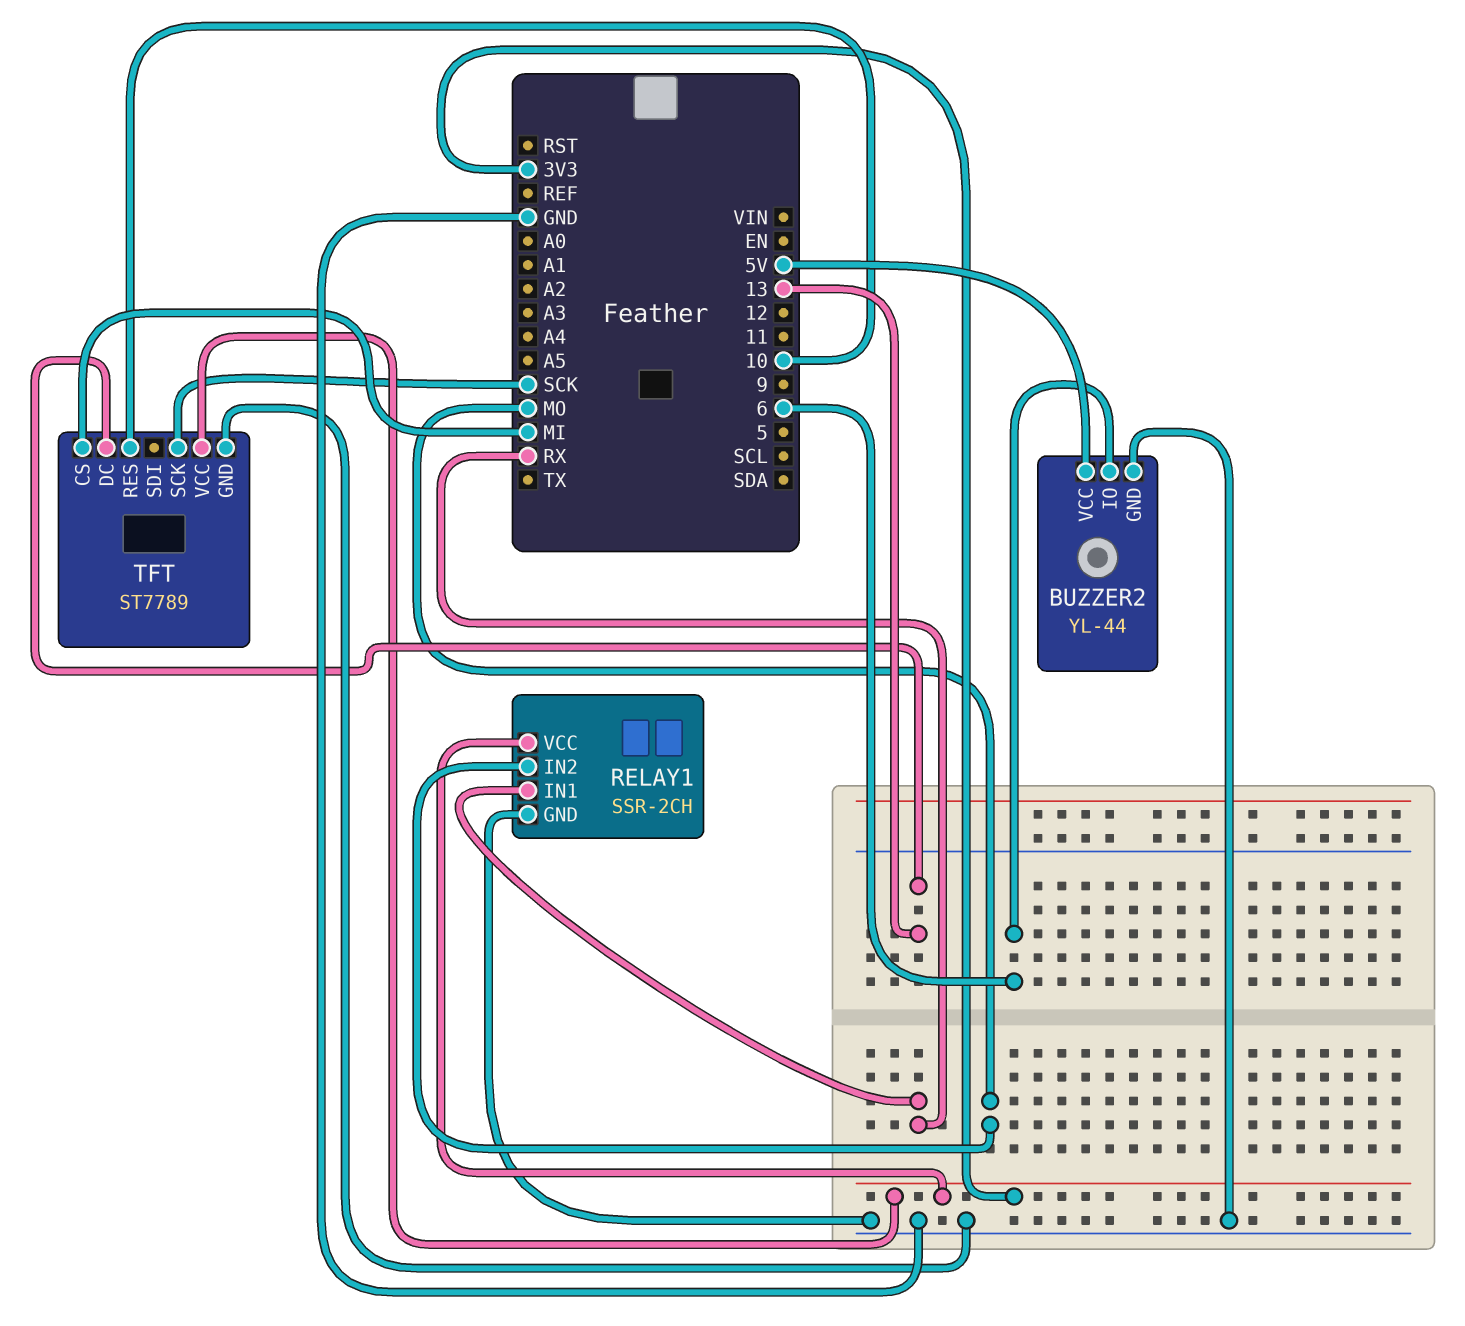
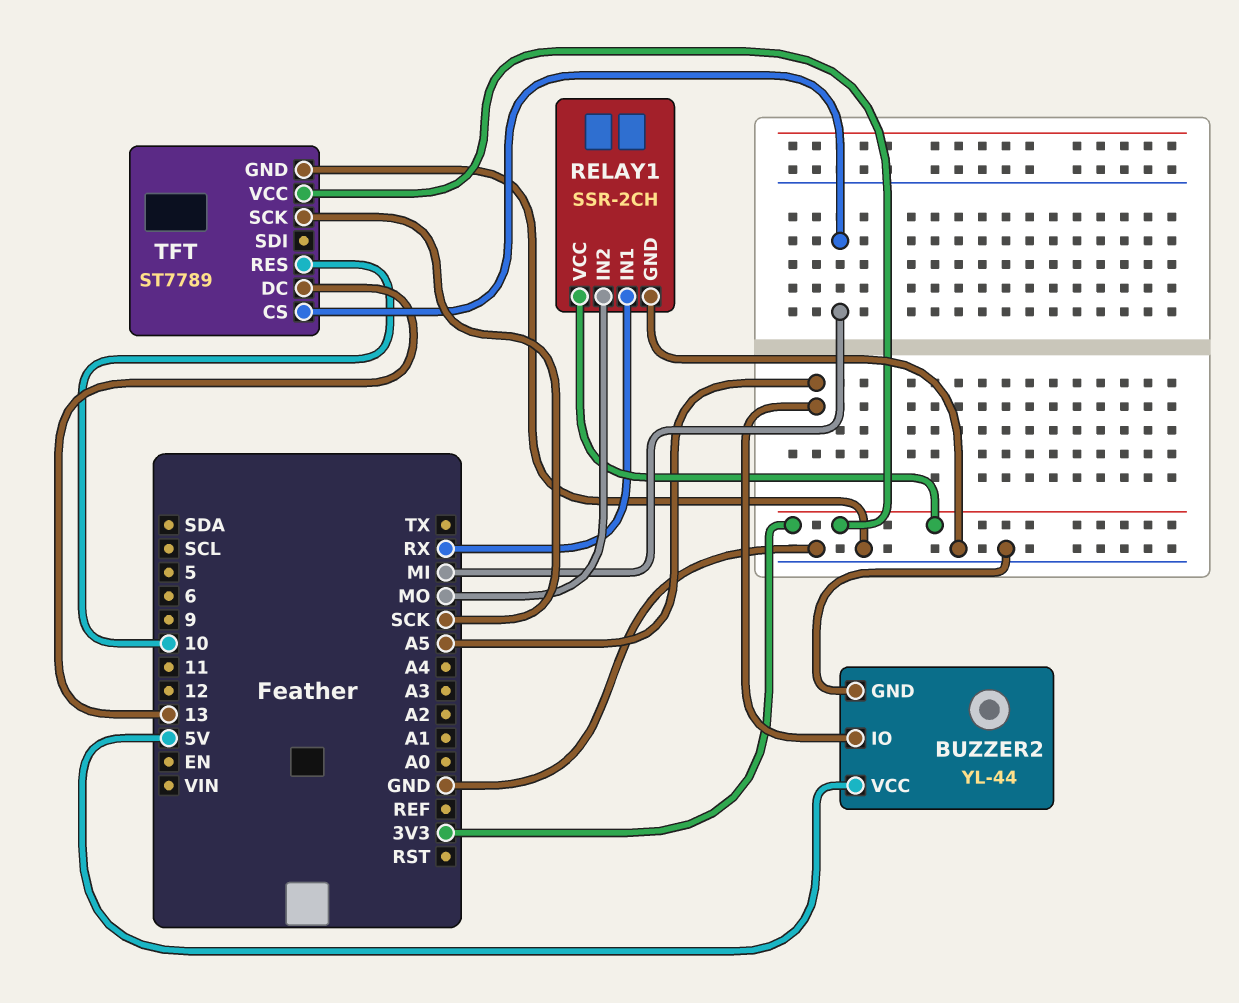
BUZZER2 pin IO: 6 -> A5

